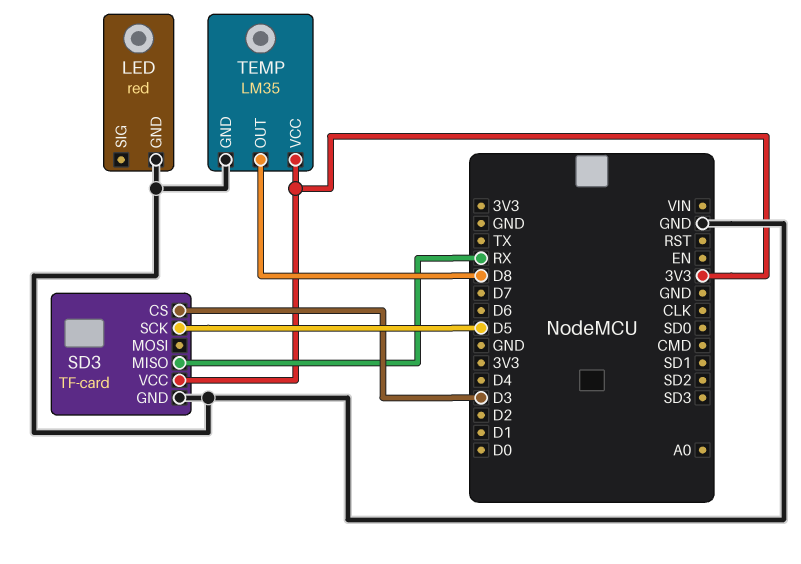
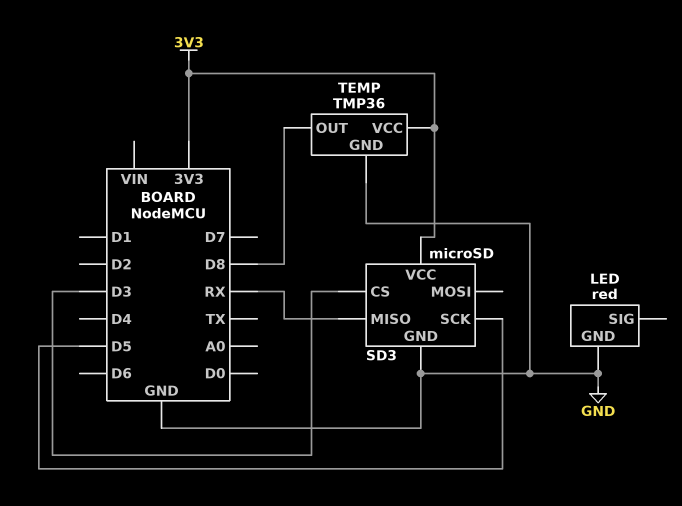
SD3: TF-card -> microSD
TEMP: LM35 -> TMP36

